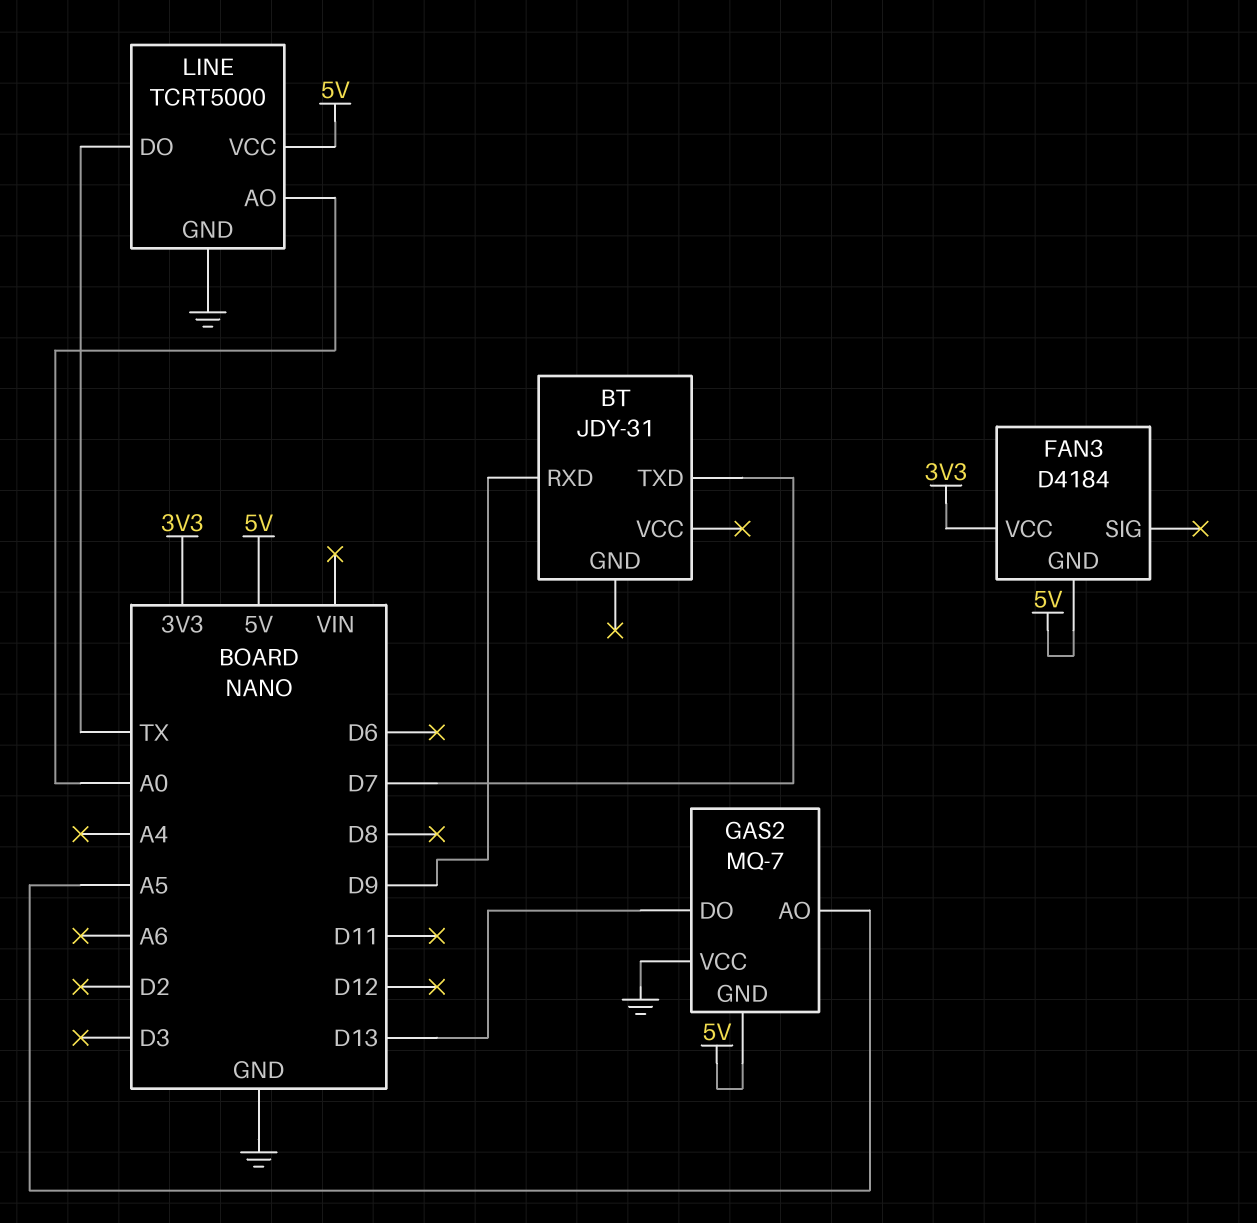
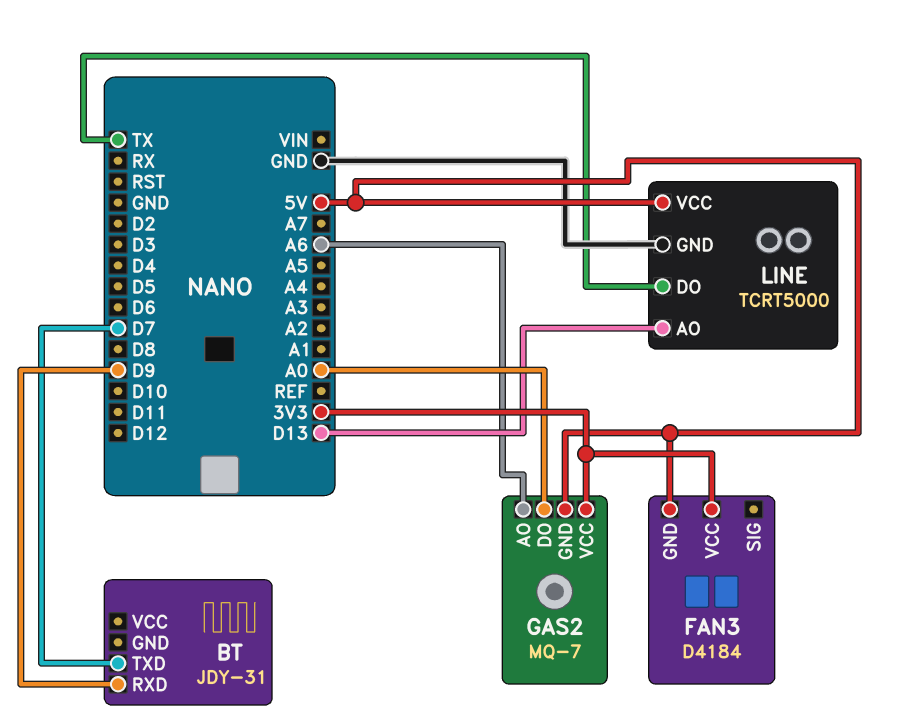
GAS2 pin AO: A5 -> A6
GAS2 pin DO: D13 -> A0
GAS2 pin VCC: GND -> 3V3
LINE pin AO: A0 -> D13

